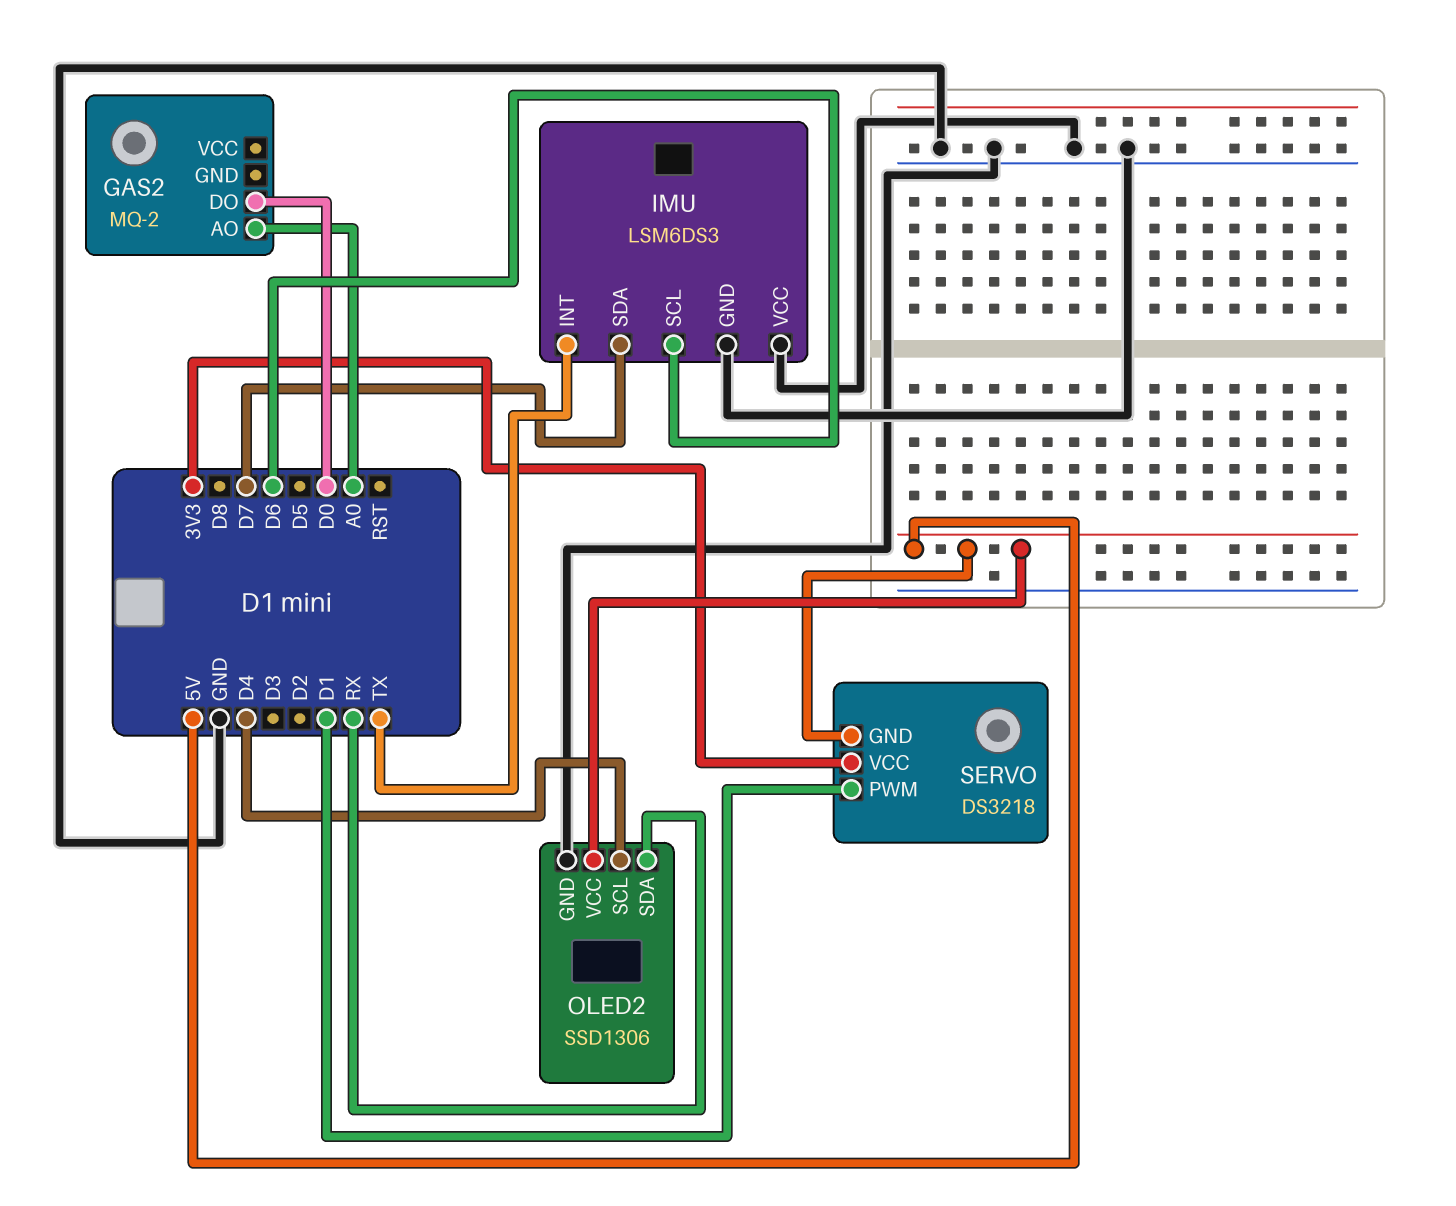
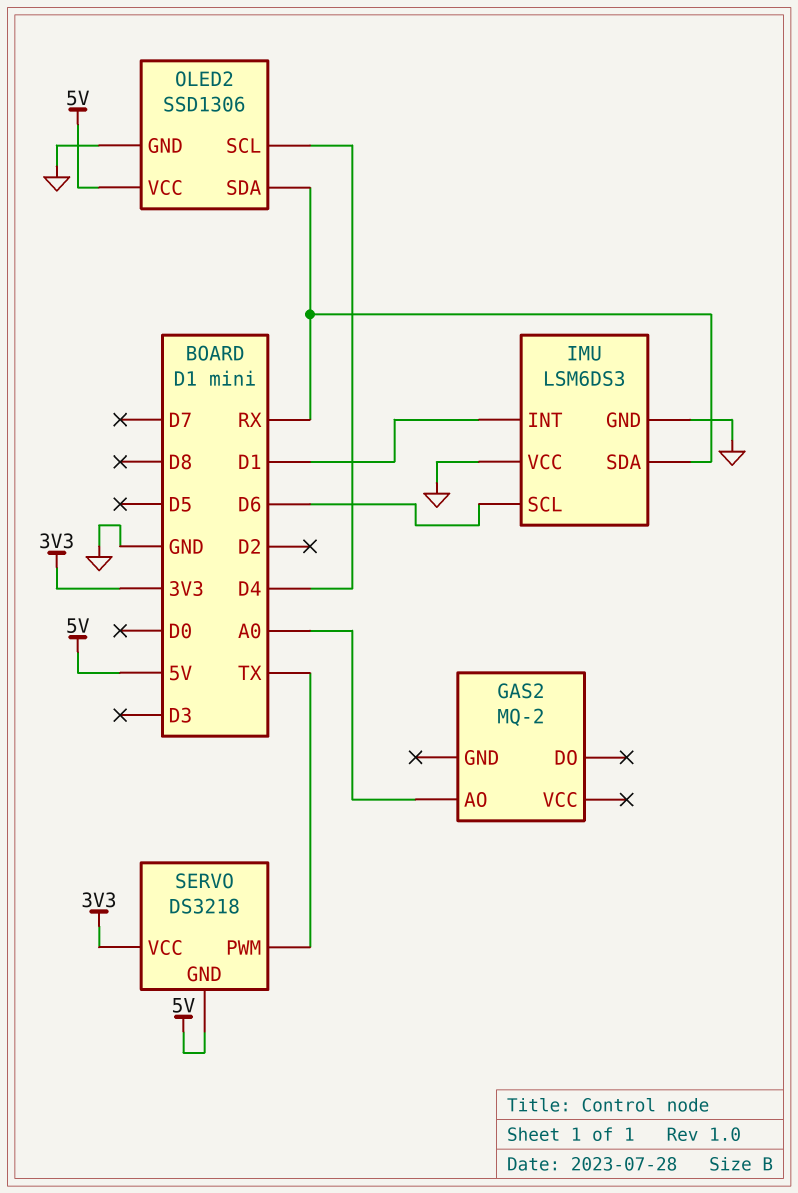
GAS2 pin DO: D0 -> none
IMU pin INT: TX -> D1
IMU pin SDA: D7 -> RX
SERVO pin PWM: D1 -> TX

